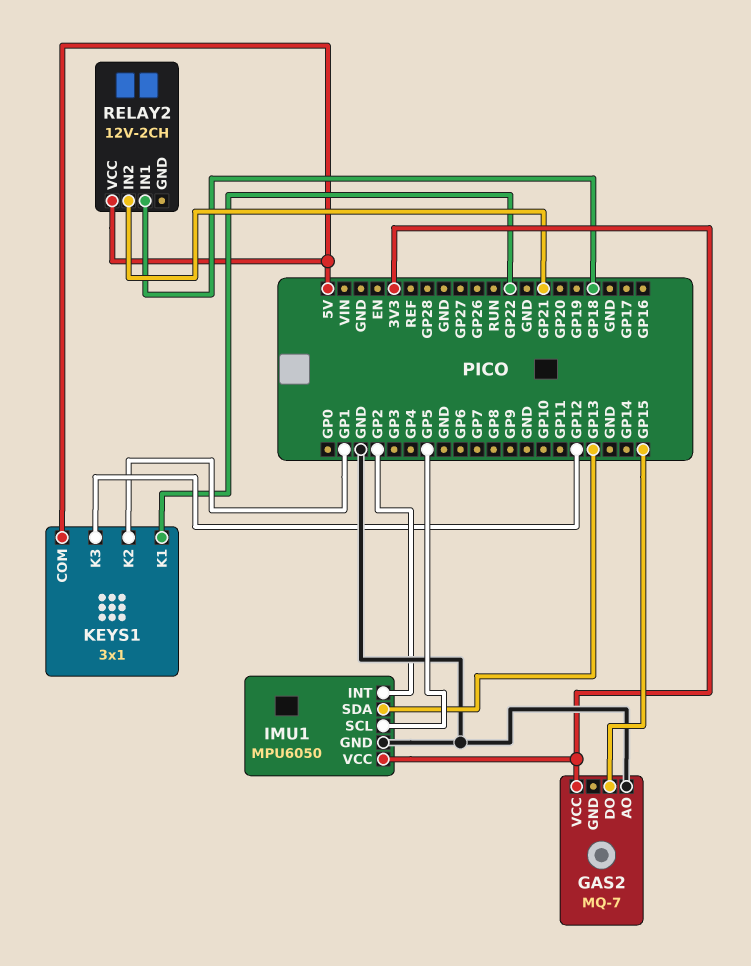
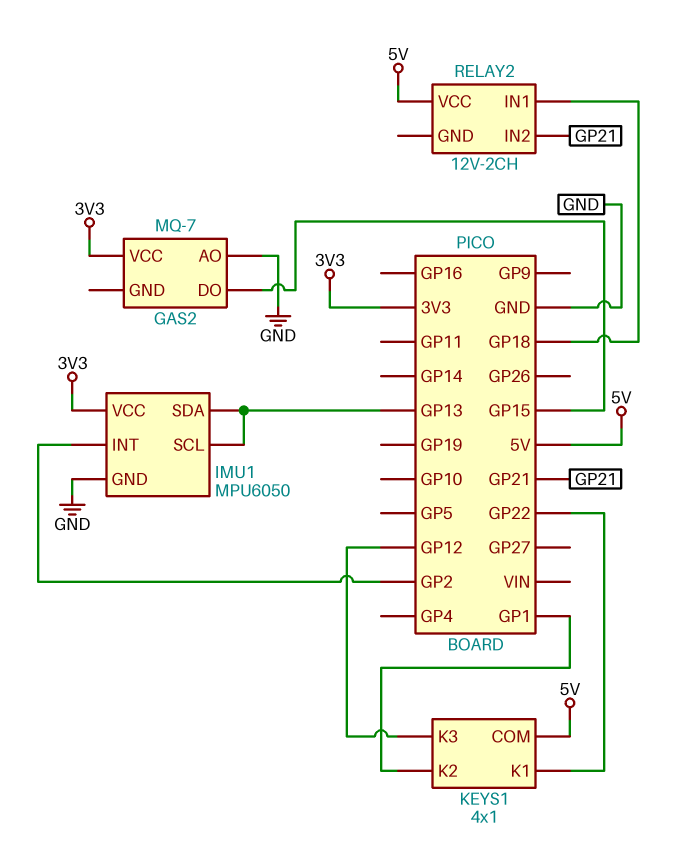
IMU1 pin SCL: GP5 -> GP13
KEYS1: 3x1 -> 4x1

